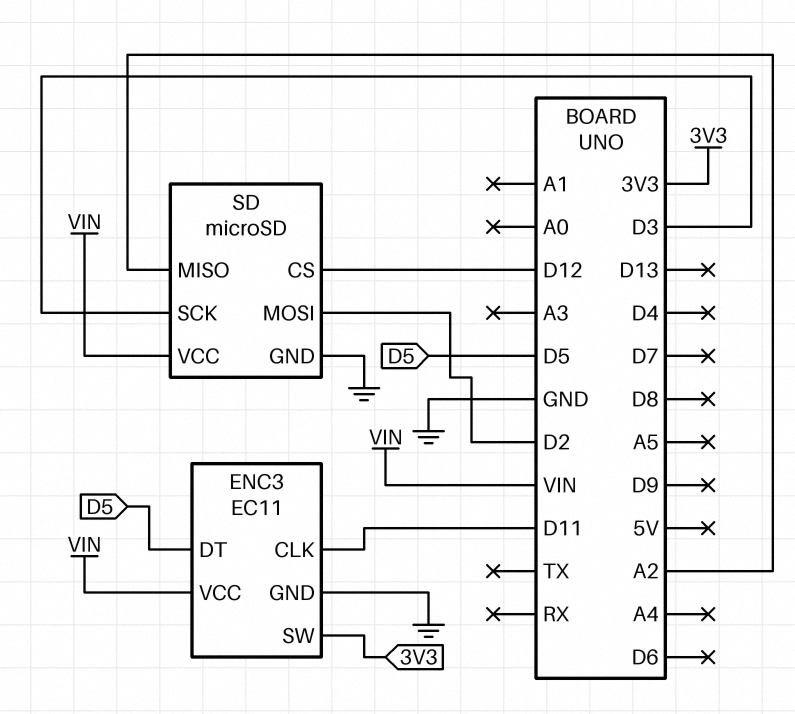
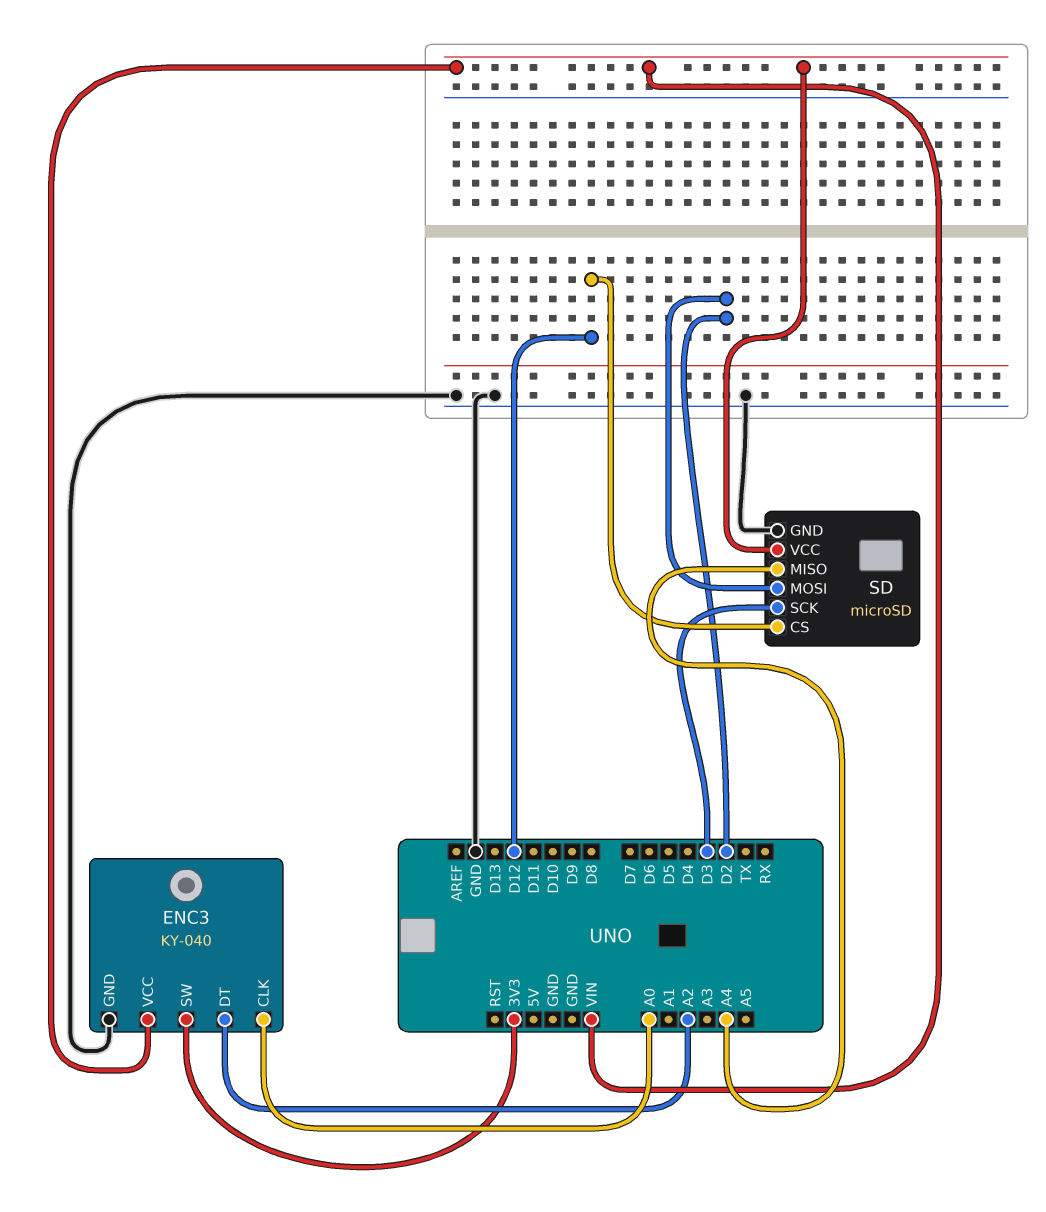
ENC3: EC11 -> KY-040
ENC3 pin CLK: D11 -> A0
ENC3 pin DT: D5 -> A2
SD pin MISO: A2 -> A4

